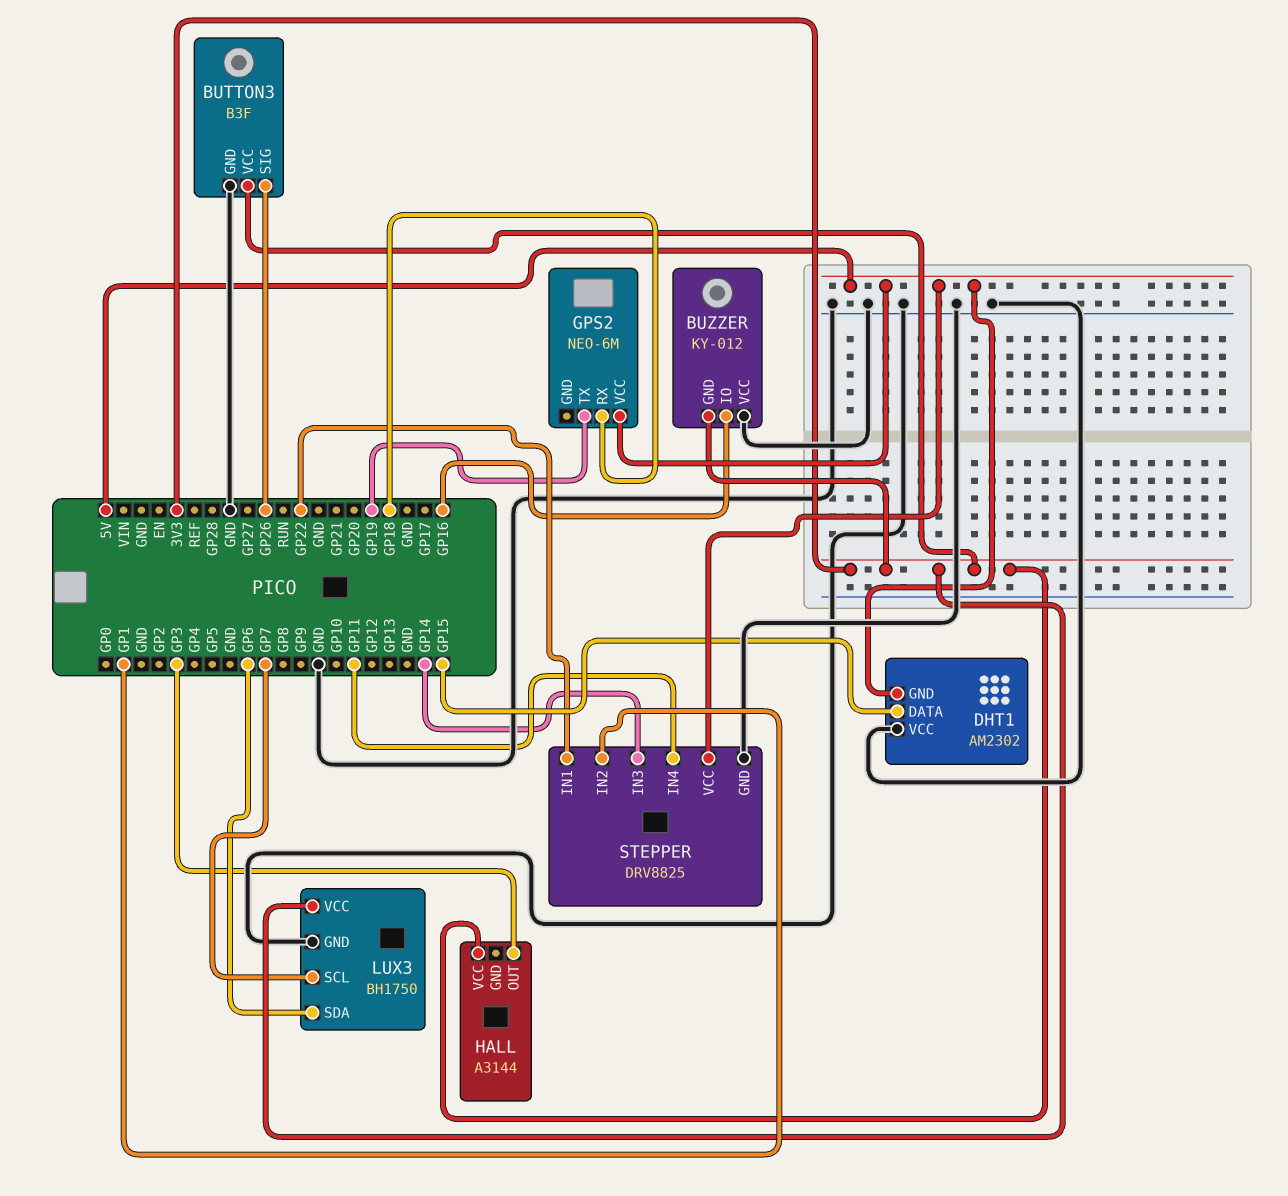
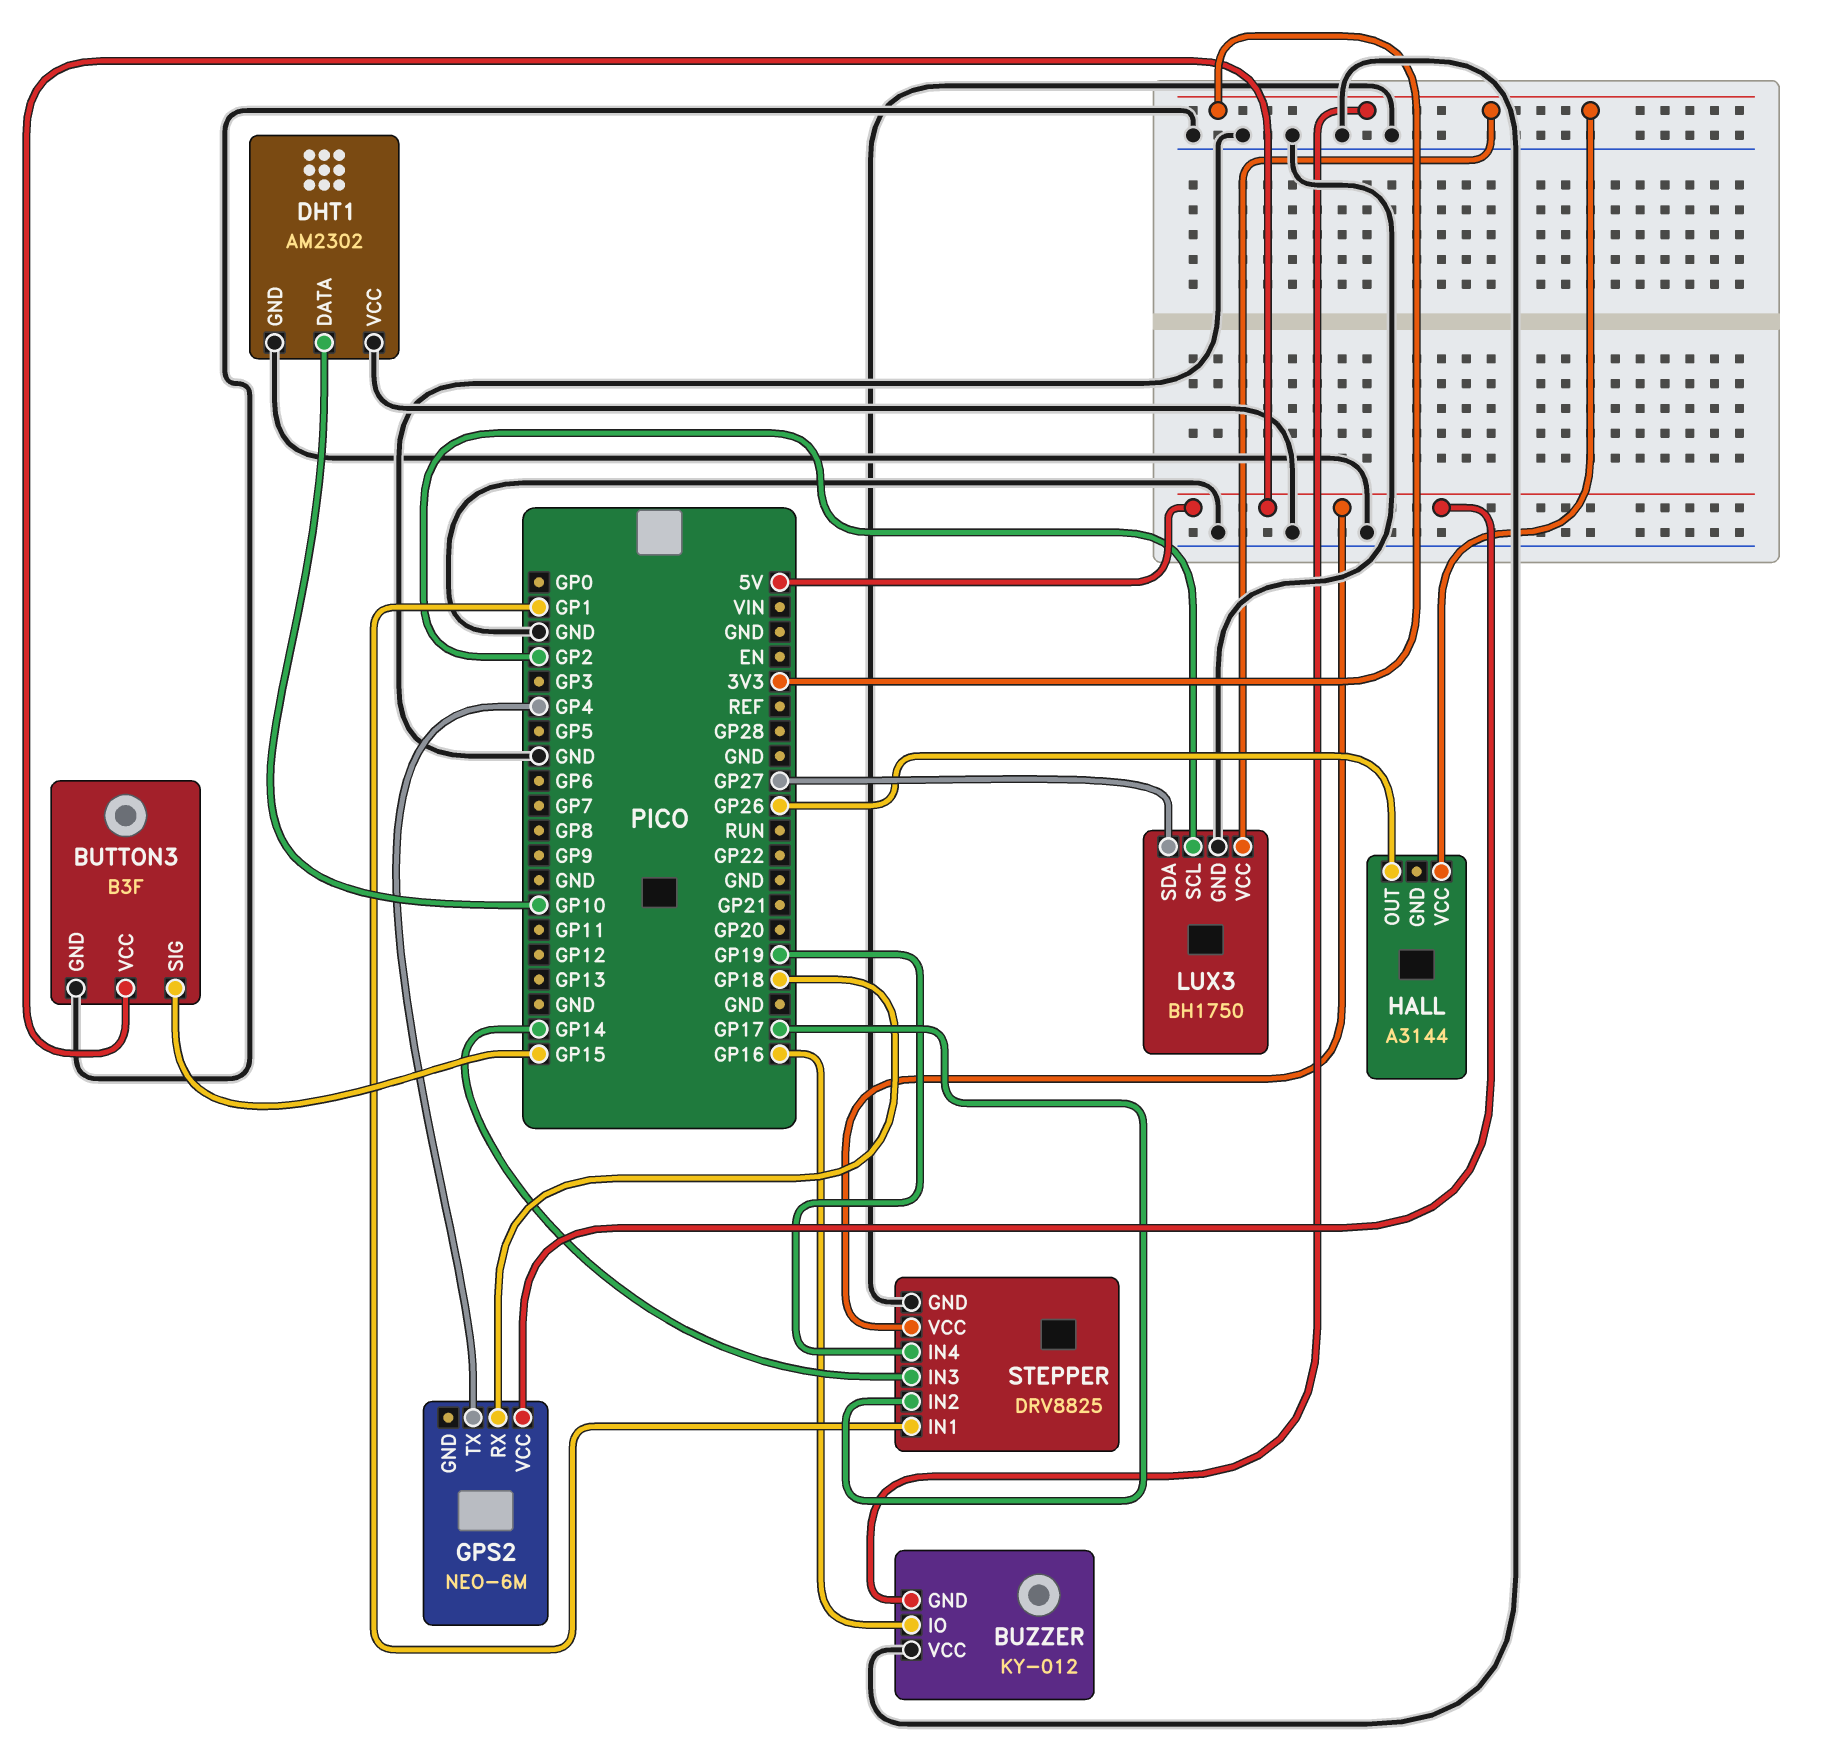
BUTTON3 pin SIG: GP26 -> GP15
BUTTON3 pin VCC: 3V3 -> 5V
DHT1 pin DATA: GP15 -> GP10
DHT1 pin GND: 5V -> GND
GPS2 pin TX: GP19 -> GP4
HALL pin OUT: GP3 -> GP26
LUX3 pin SCL: GP7 -> GP2
LUX3 pin SDA: GP6 -> GP27
STEPPER pin IN1: GP22 -> GP1
STEPPER pin IN2: GP1 -> GP17
STEPPER pin IN4: GP11 -> GP19

